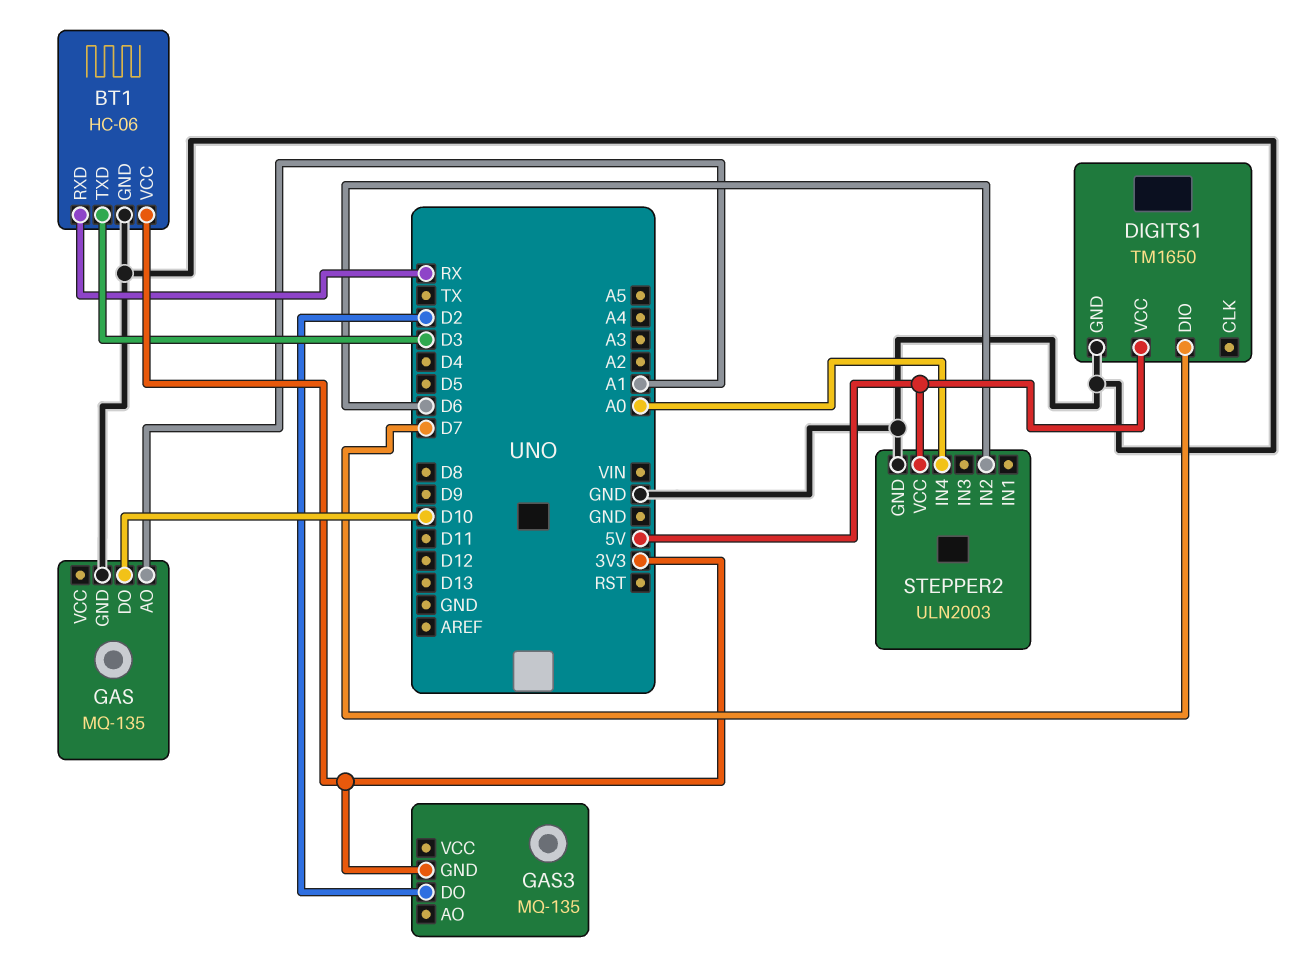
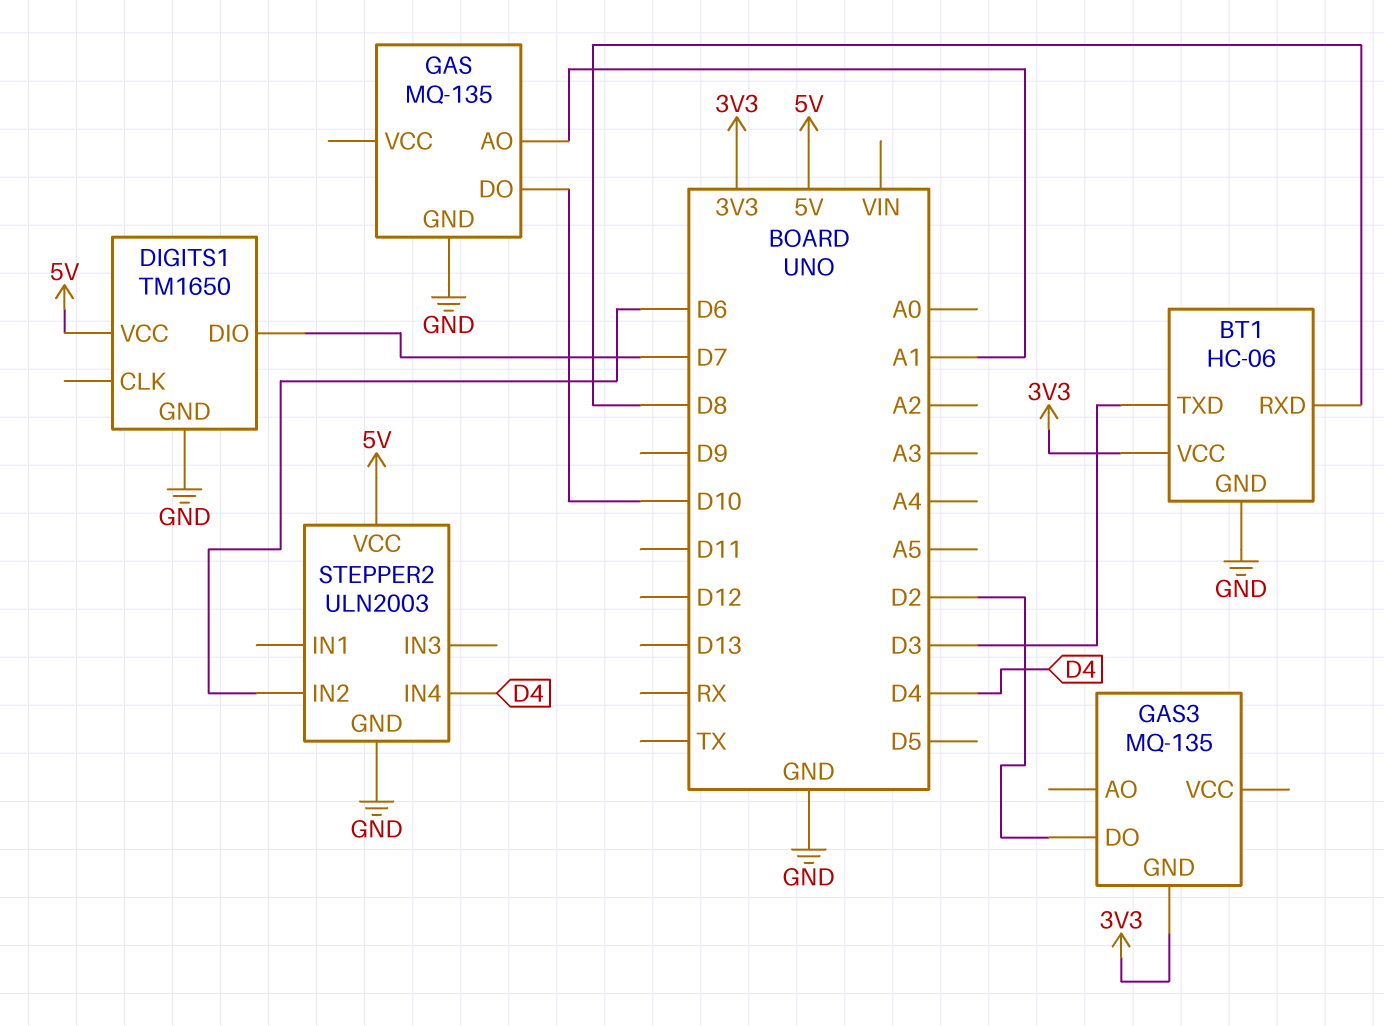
BT1 pin RXD: RX -> D8
STEPPER2 pin IN4: A0 -> D4

